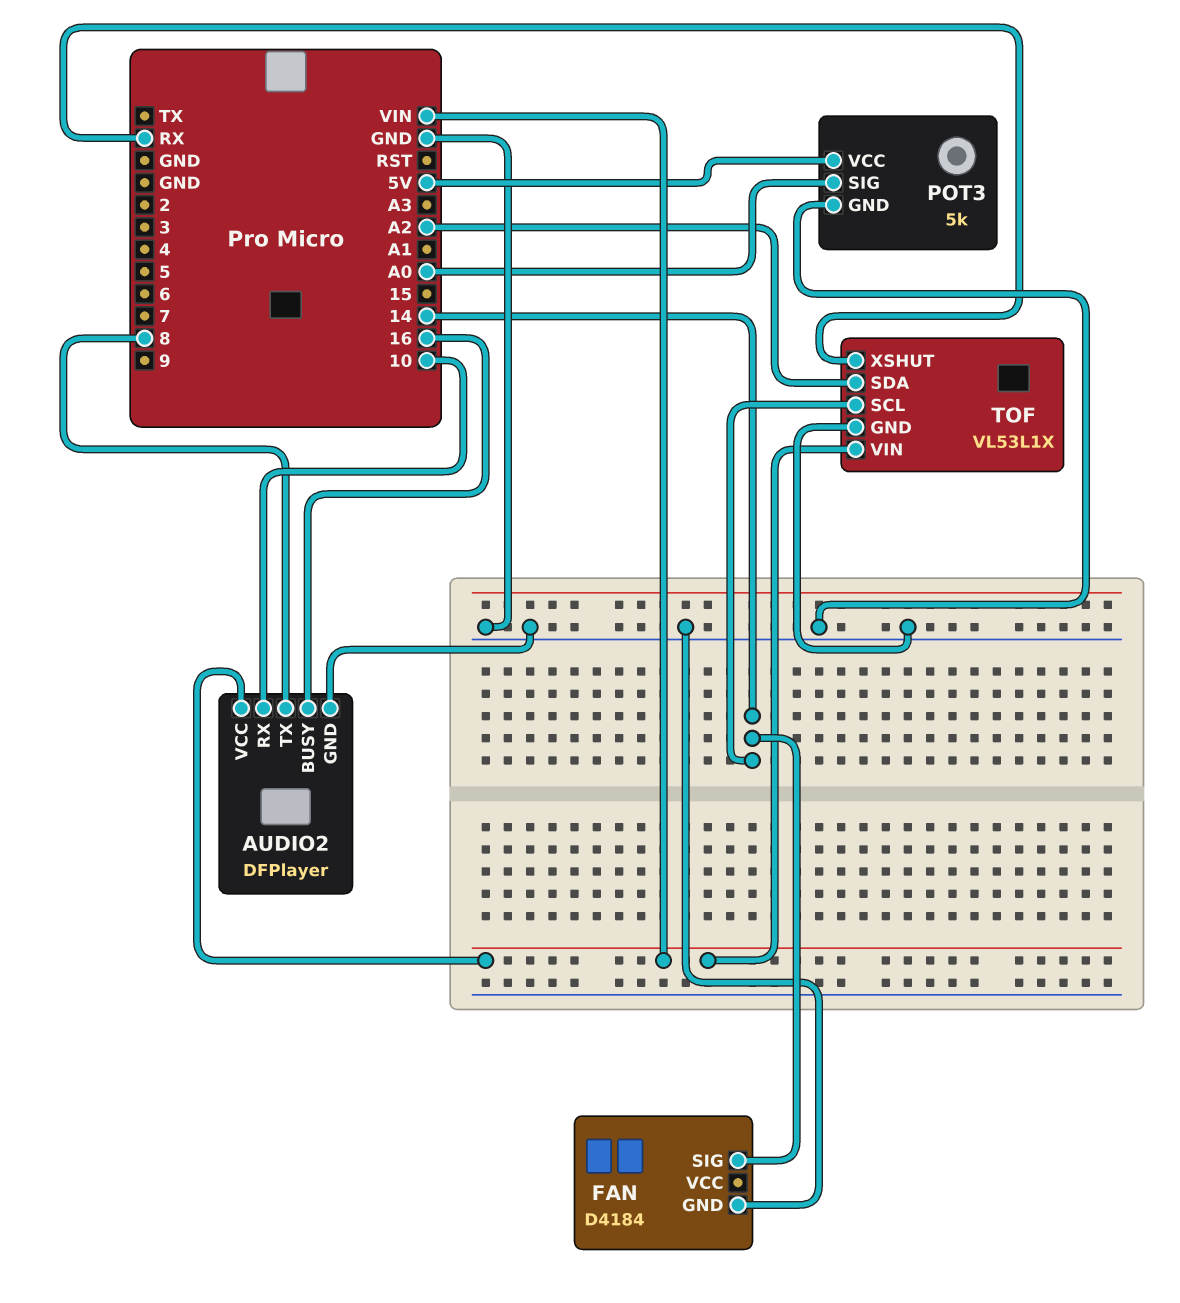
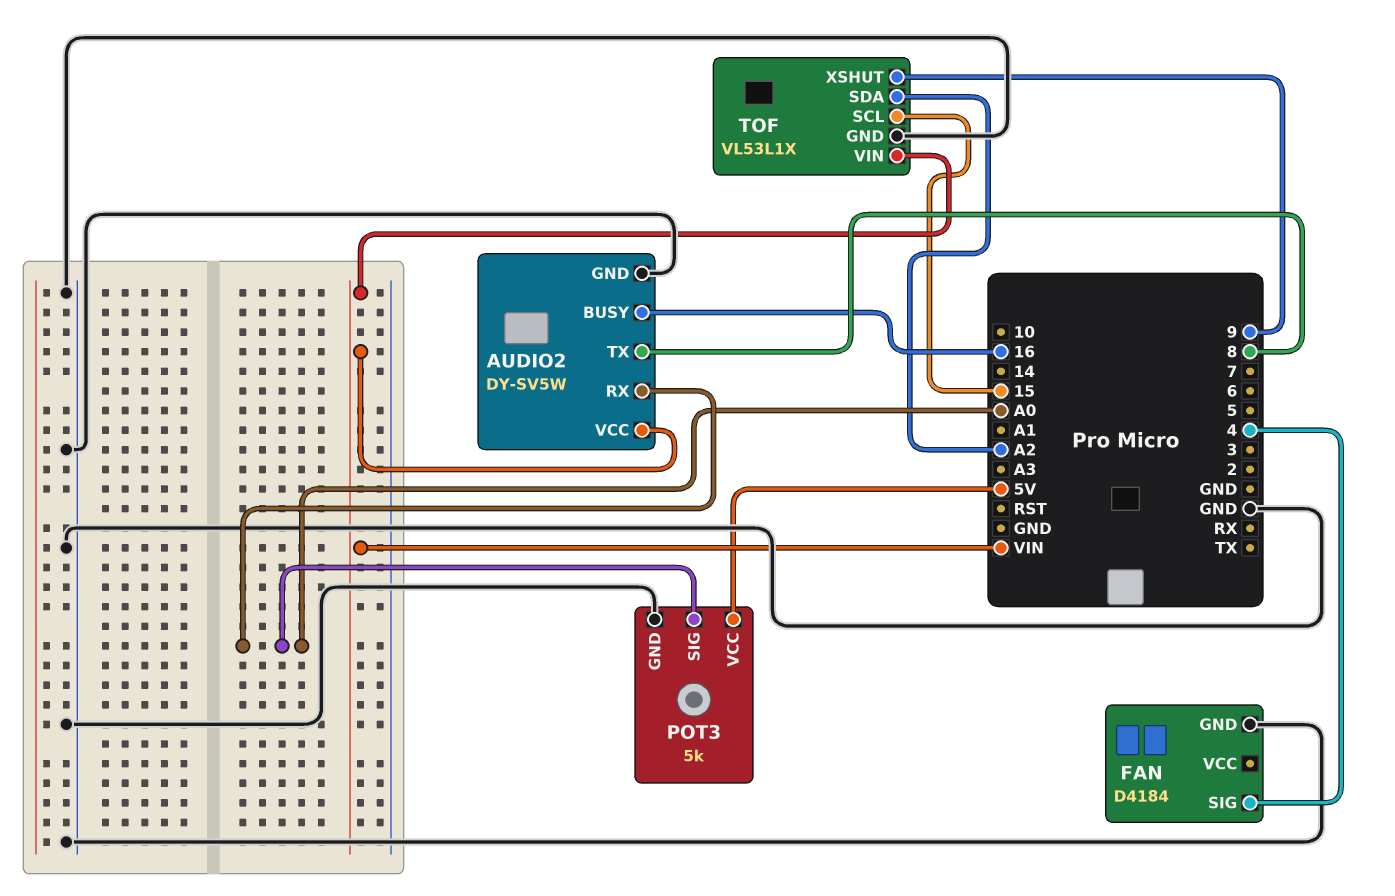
AUDIO2: DFPlayer -> DY-SV5W
AUDIO2 pin RX: 10 -> A0
FAN pin SIG: 14 -> 4
TOF pin SCL: 14 -> 15
TOF pin XSHUT: RX -> 9

